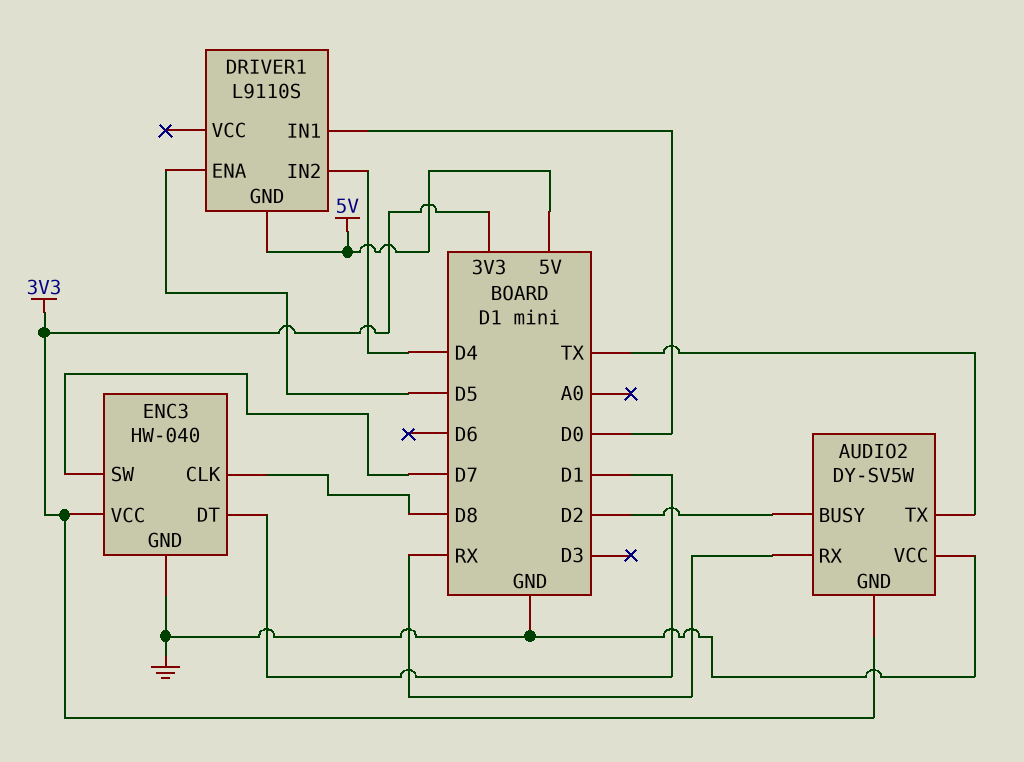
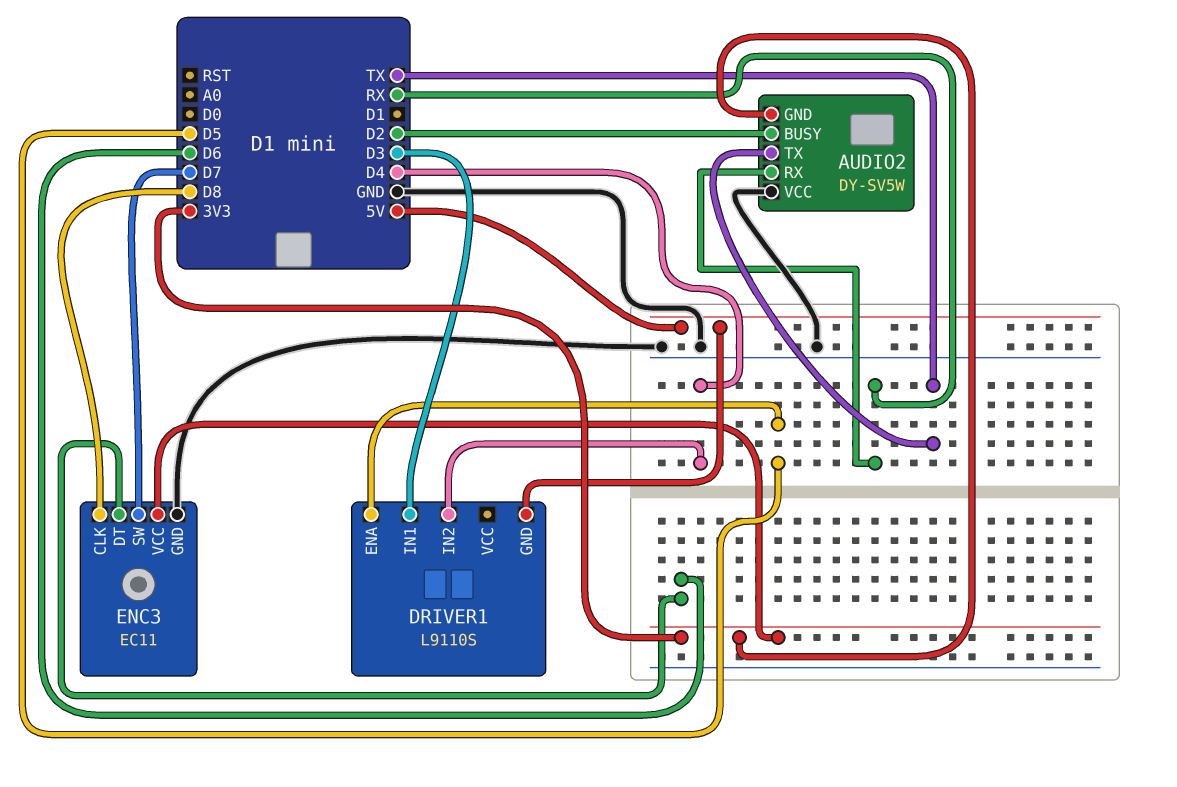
DRIVER1 pin IN1: D0 -> D3
ENC3: HW-040 -> EC11
ENC3 pin DT: D1 -> D6

